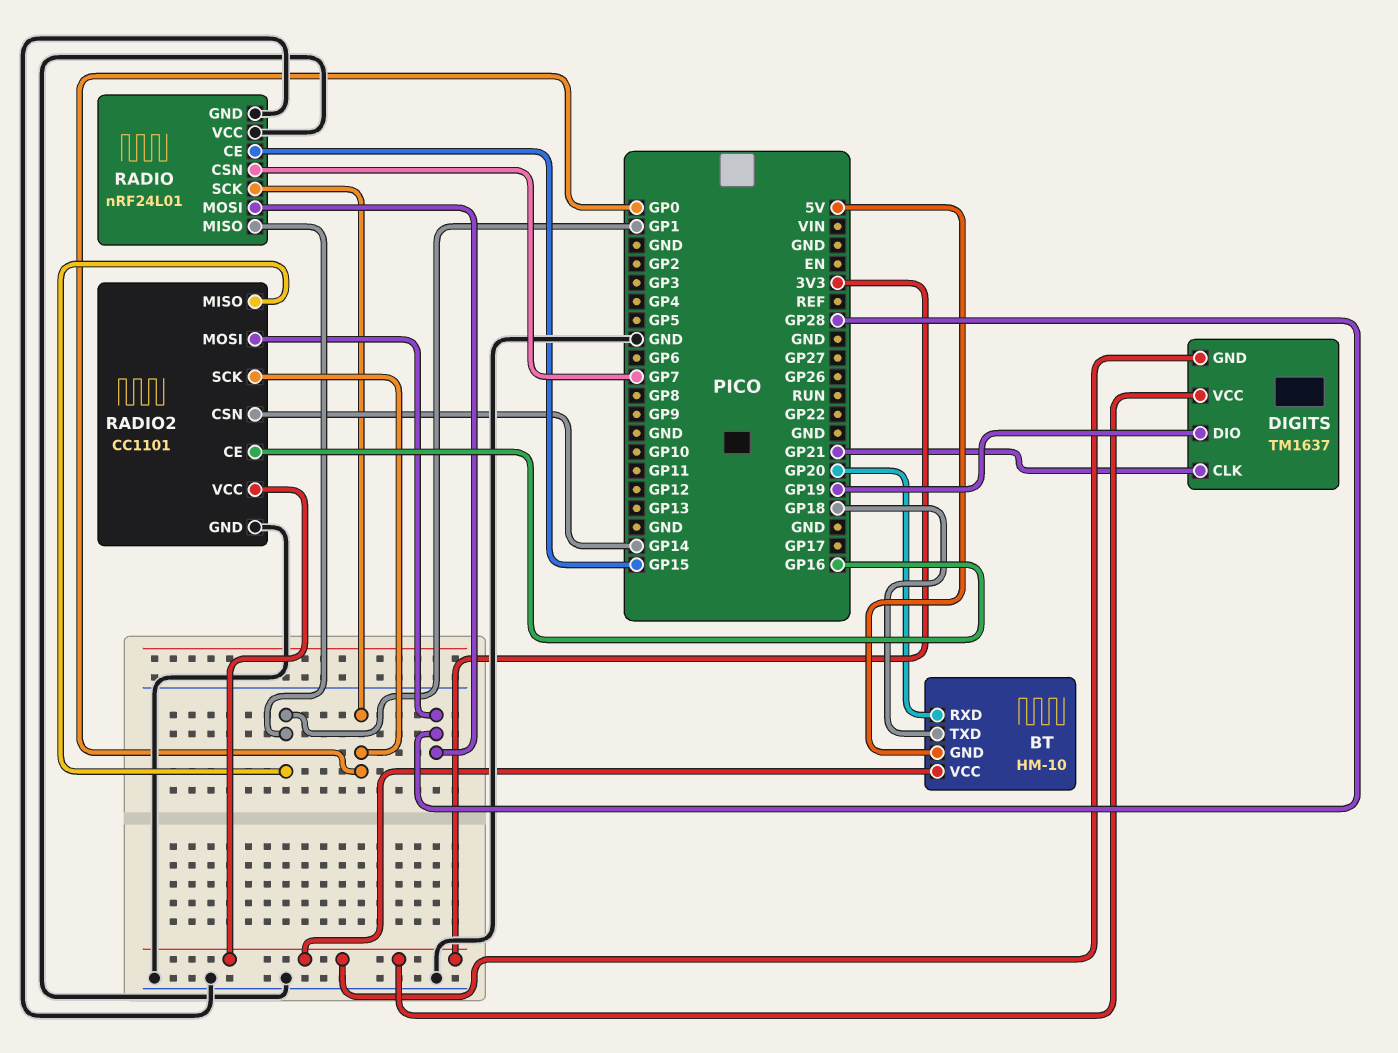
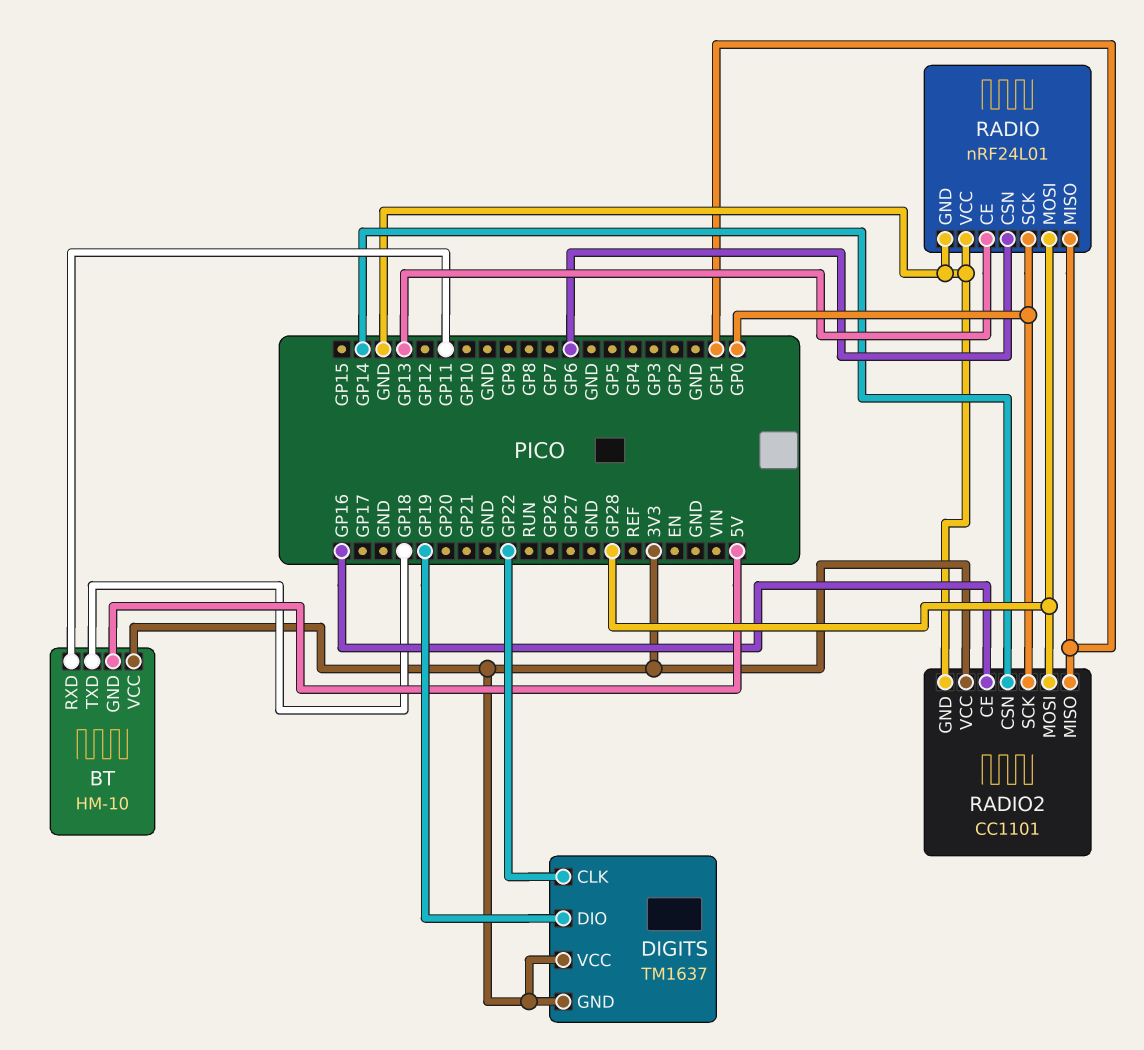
BT pin RXD: GP20 -> GP11
DIGITS pin CLK: GP21 -> GP22
RADIO pin CE: GP15 -> GP13
RADIO pin CSN: GP7 -> GP6

